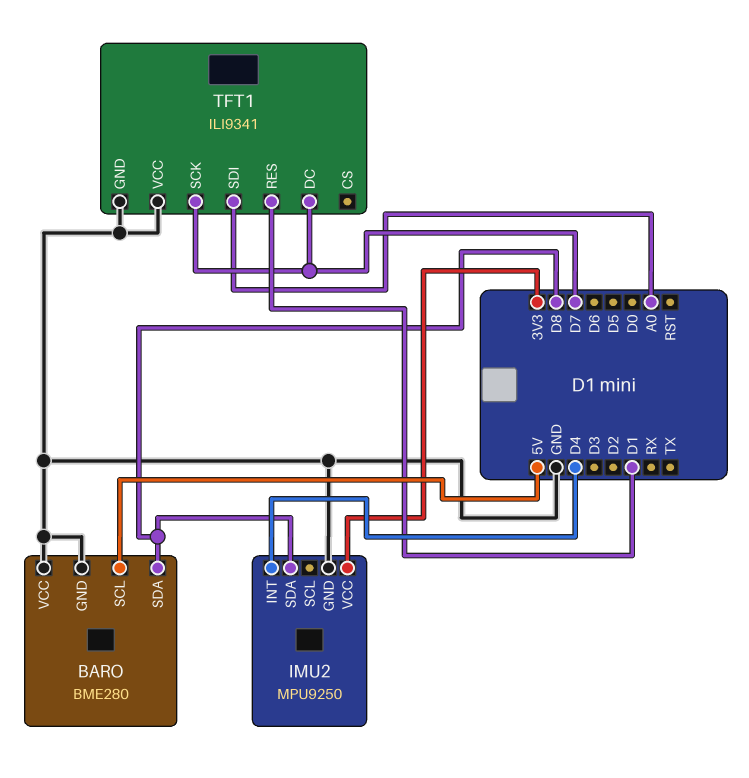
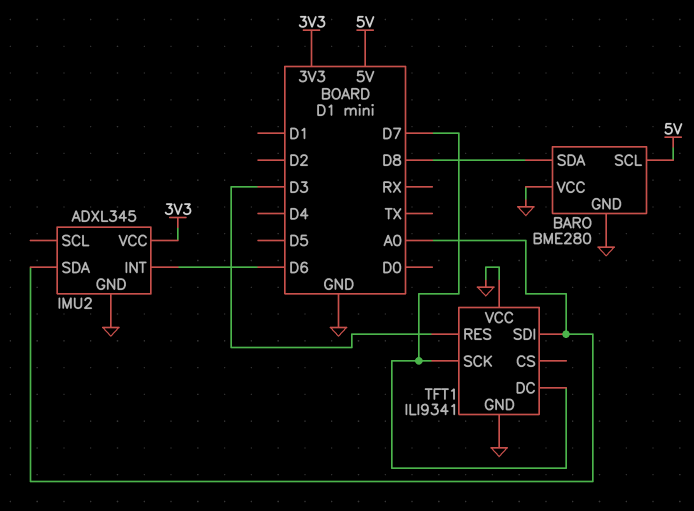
IMU2: MPU9250 -> ADXL345
IMU2 pin INT: D4 -> D6
IMU2 pin SDA: D8 -> A0
TFT1 pin RES: D1 -> D3

